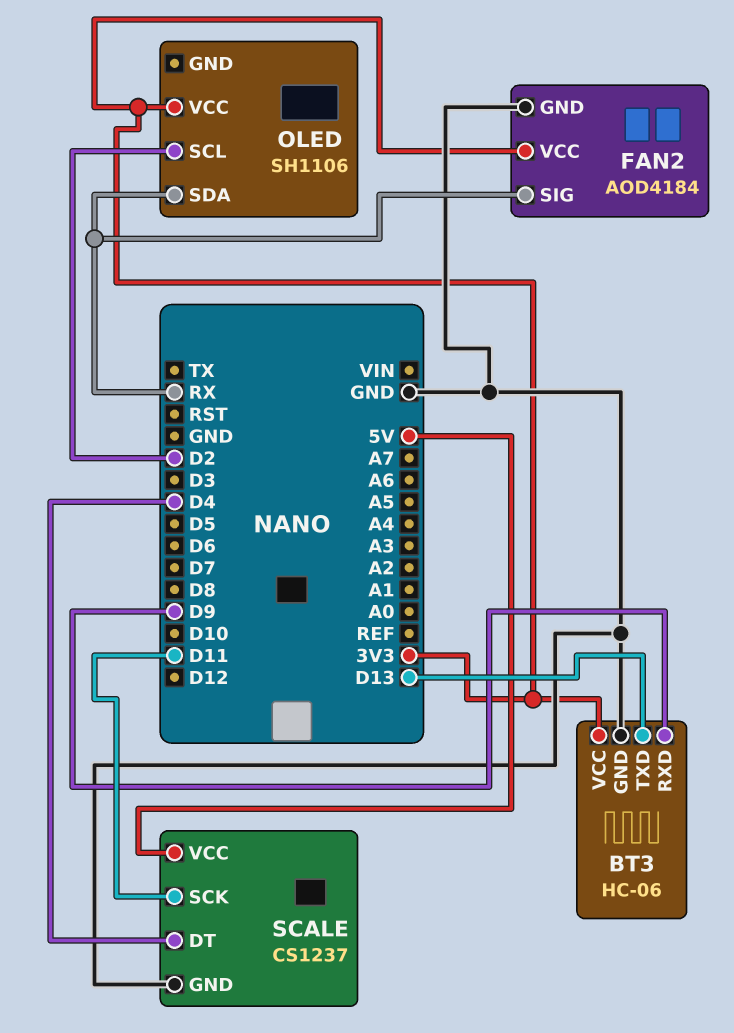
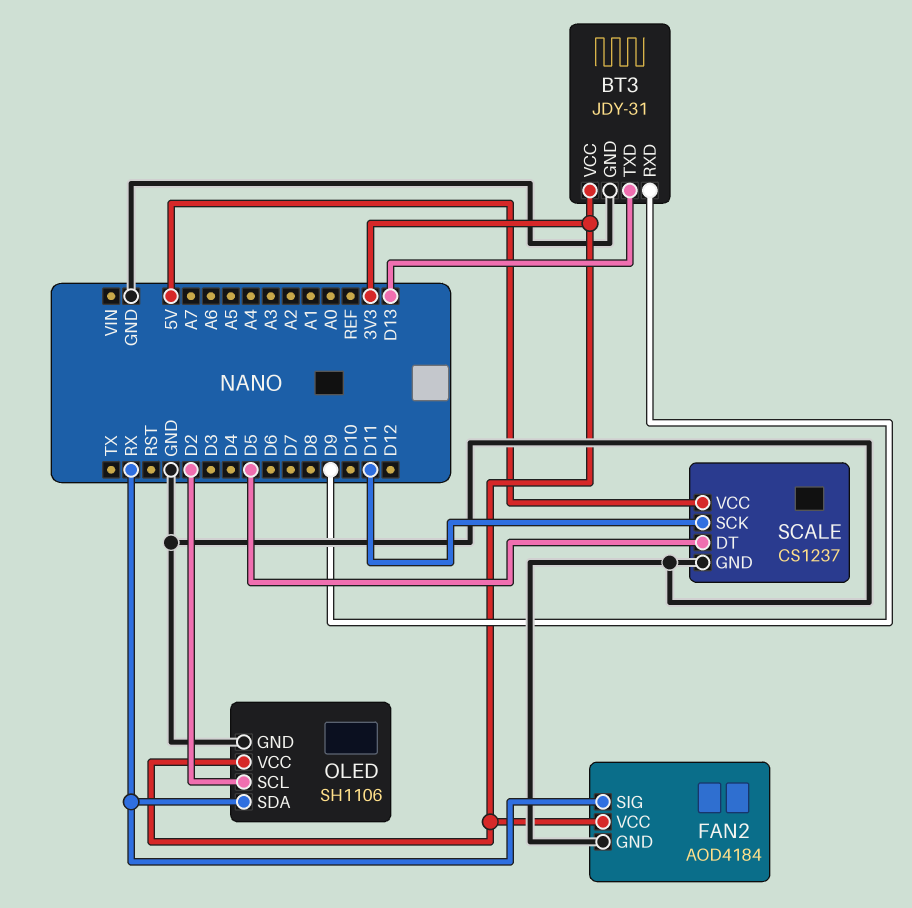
BT3: HC-06 -> JDY-31
OLED pin GND: none -> GND
SCALE pin DT: D4 -> D5

